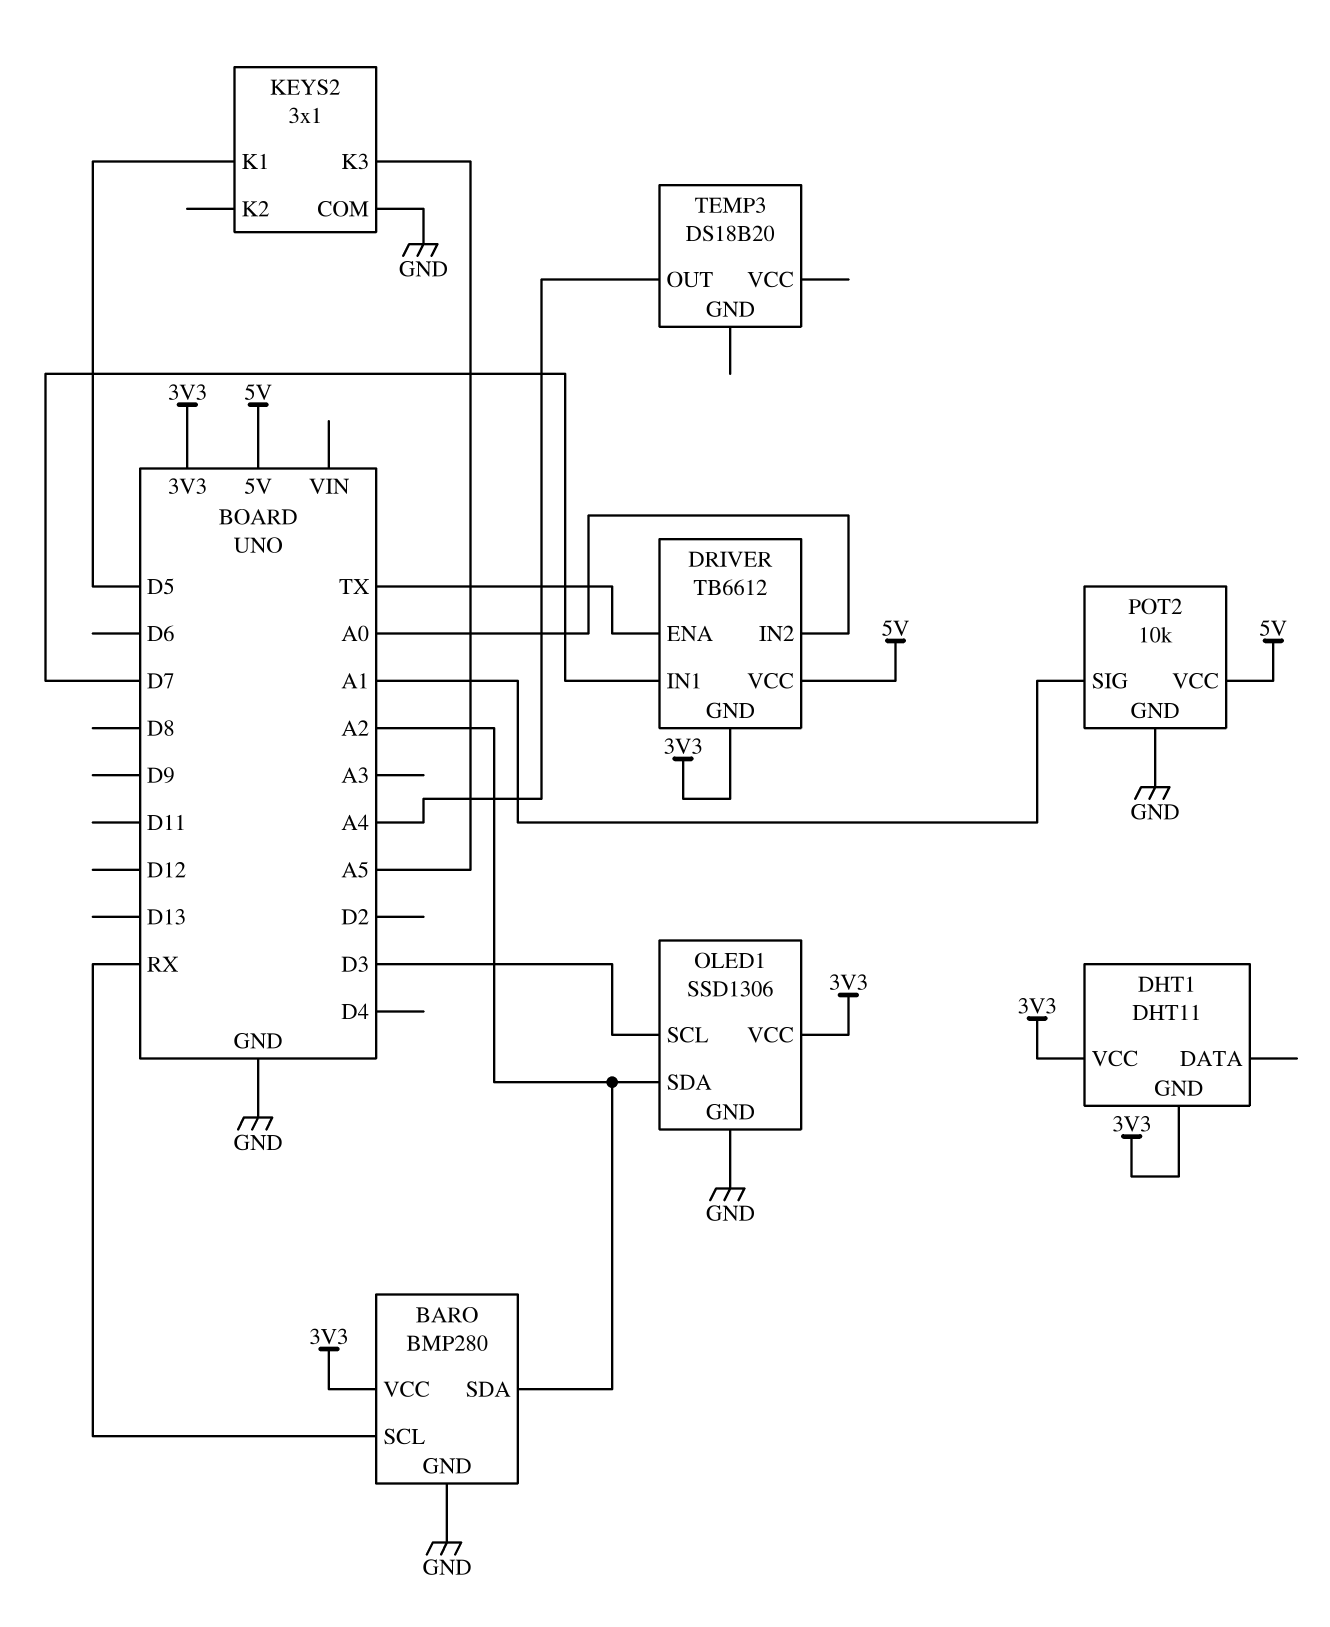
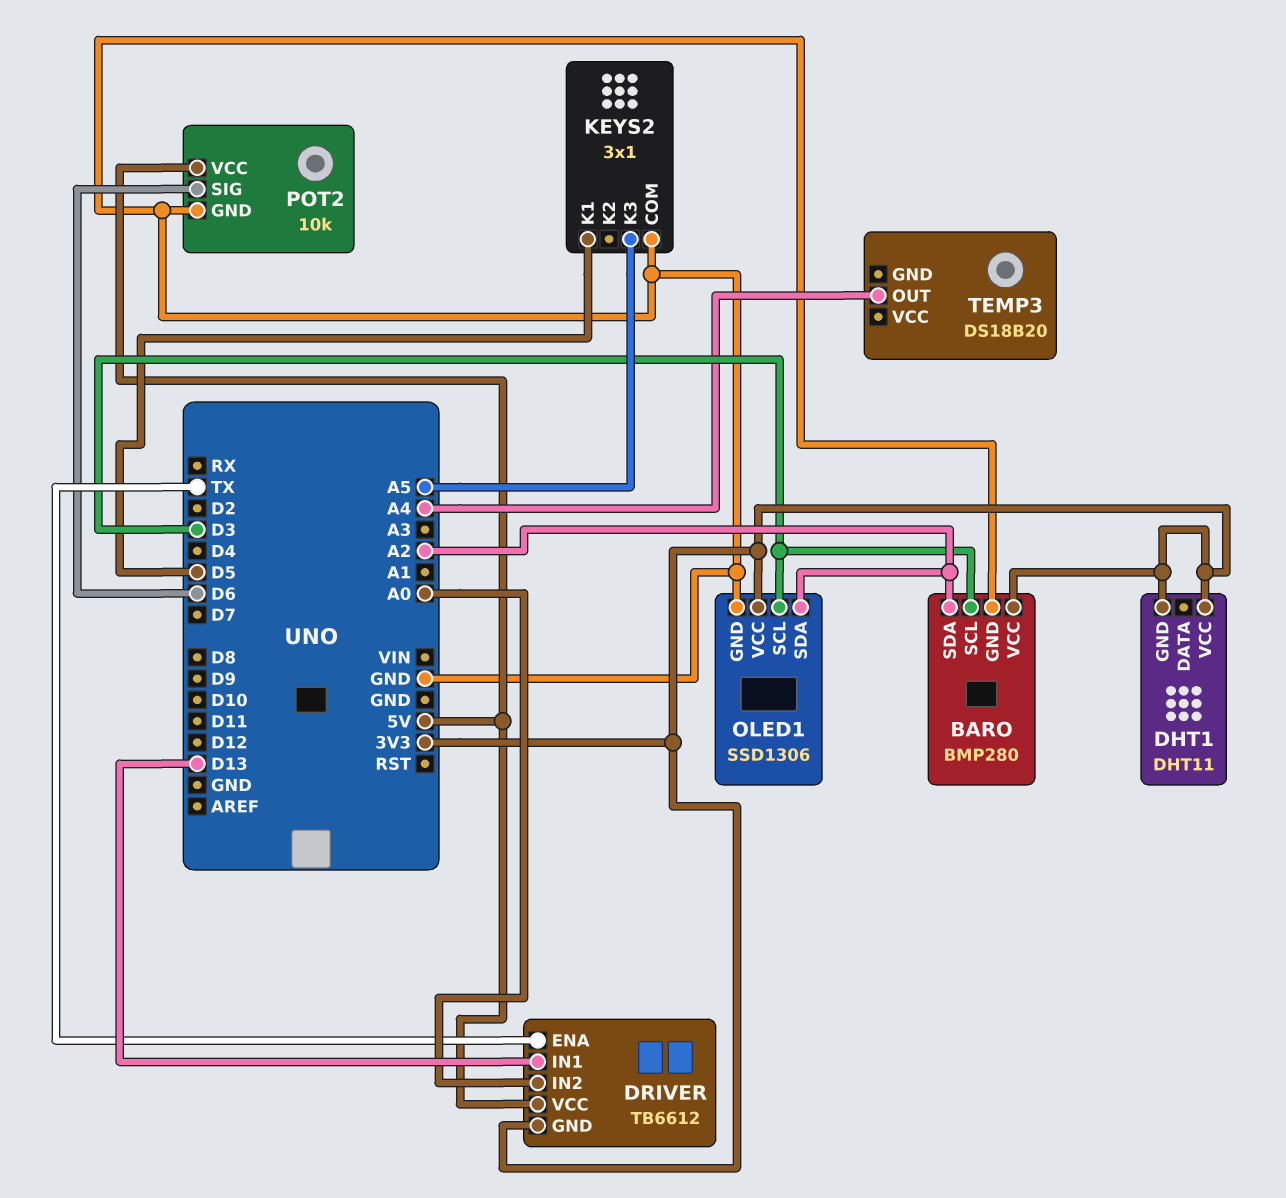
BARO pin SCL: RX -> D3
DRIVER pin IN1: D7 -> D13
POT2 pin SIG: A1 -> D6

